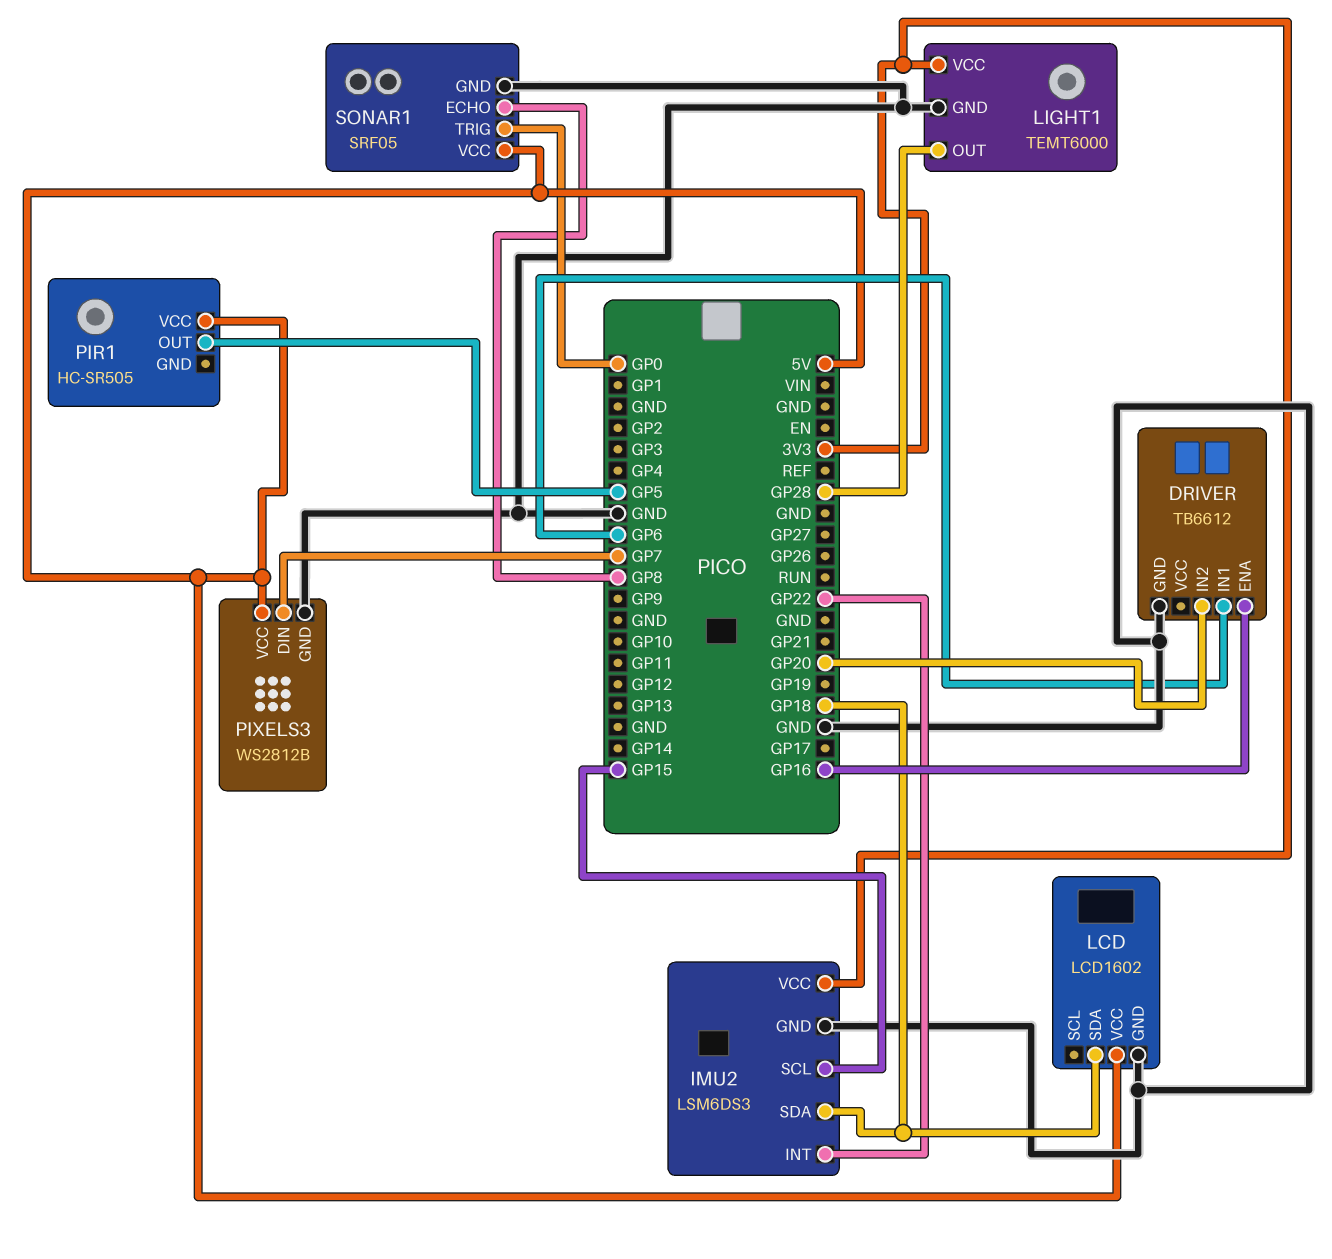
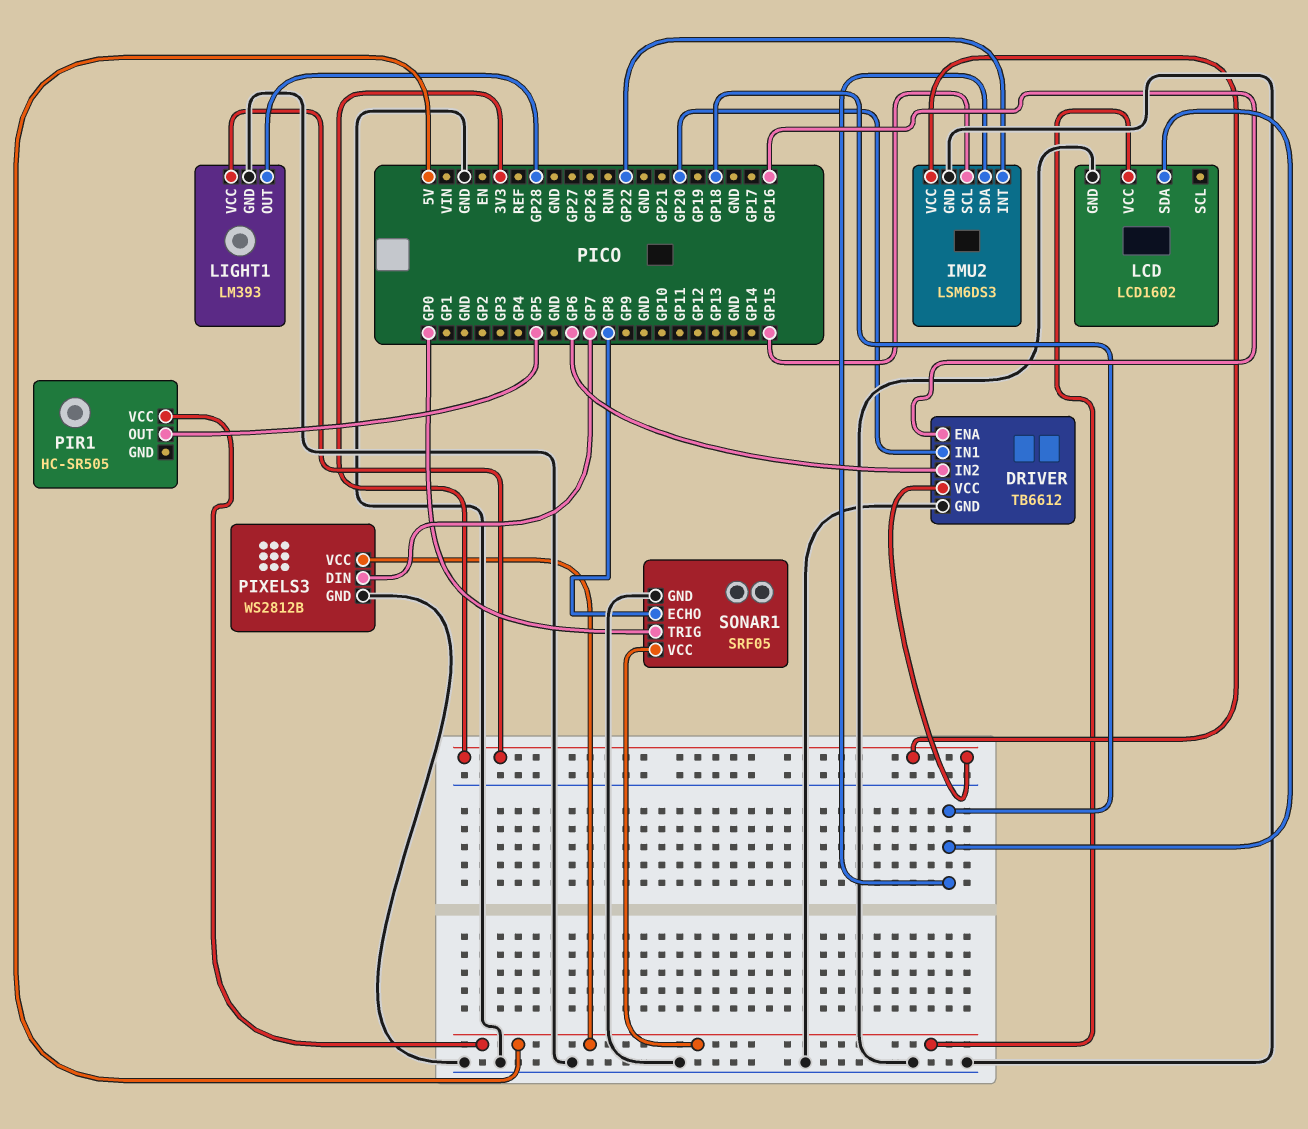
DRIVER pin IN1: GP6 -> GP20
DRIVER pin IN2: GP20 -> GP6
DRIVER pin VCC: none -> 3V3
LIGHT1: TEMT6000 -> LM393

